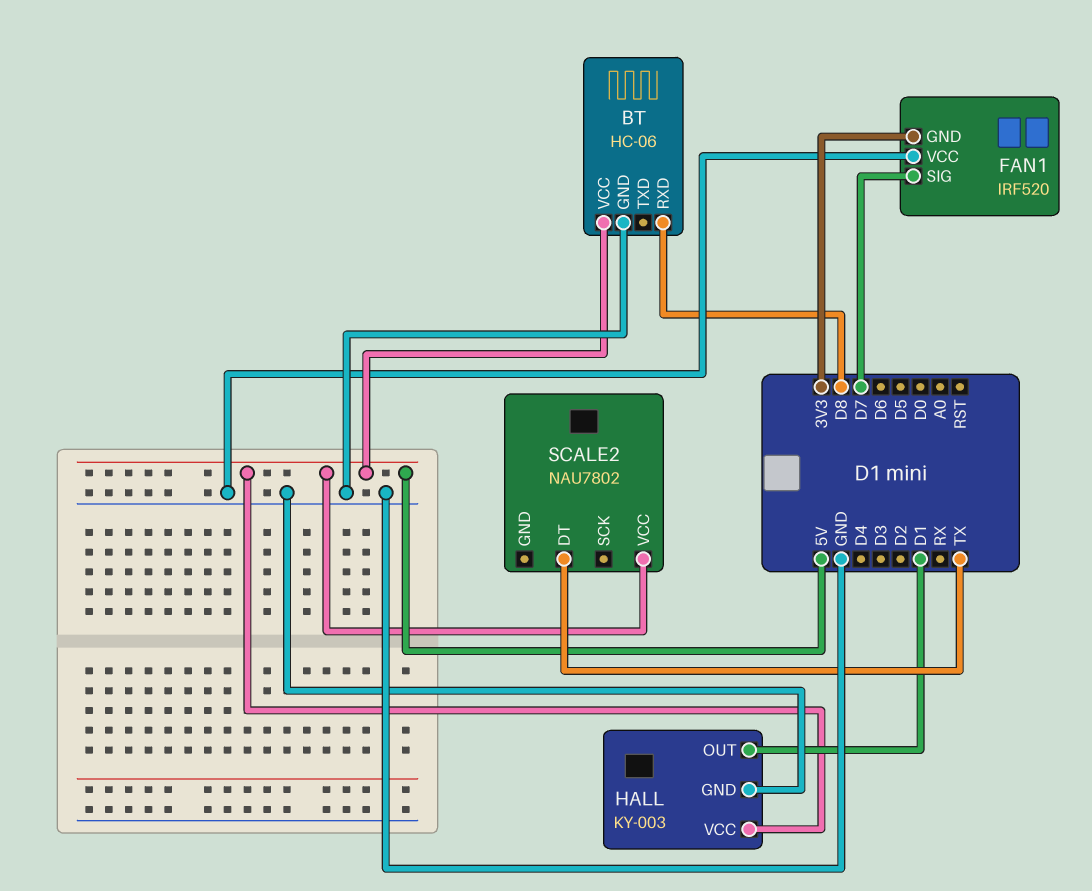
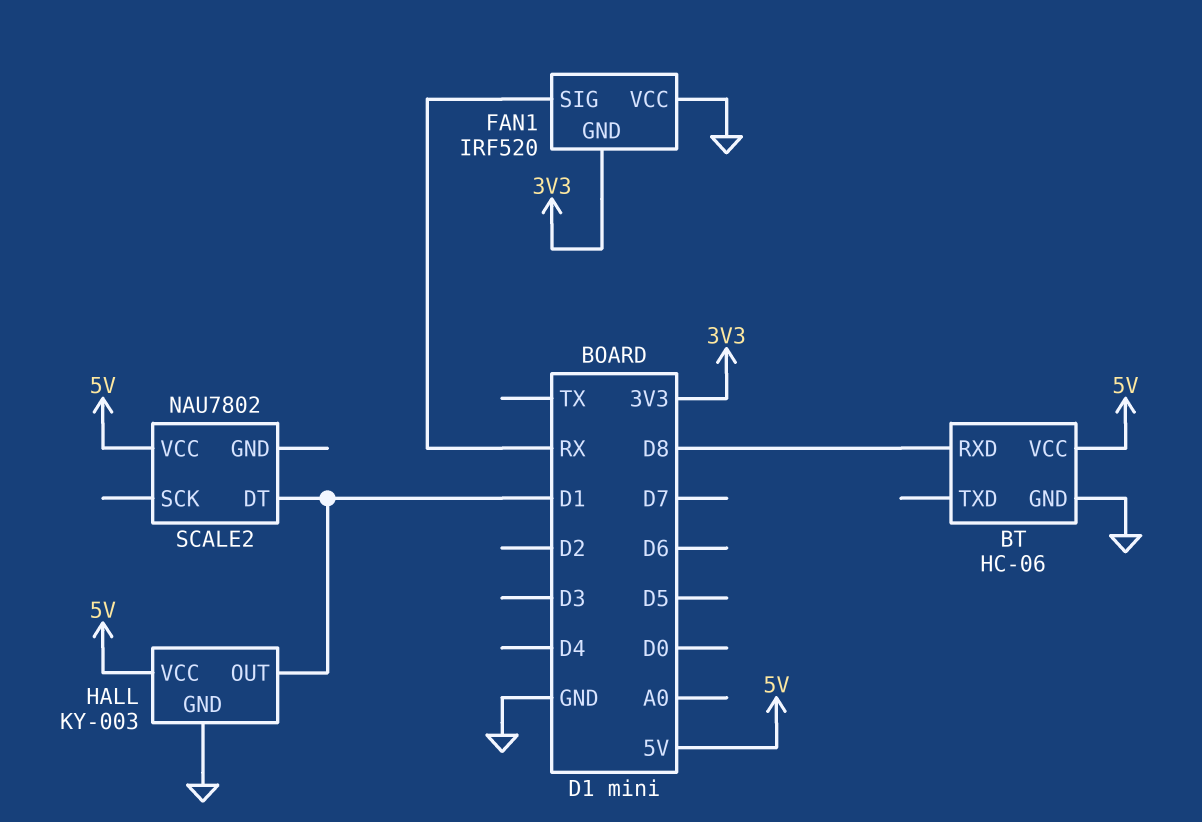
FAN1 pin SIG: D7 -> RX
SCALE2 pin DT: TX -> D1

